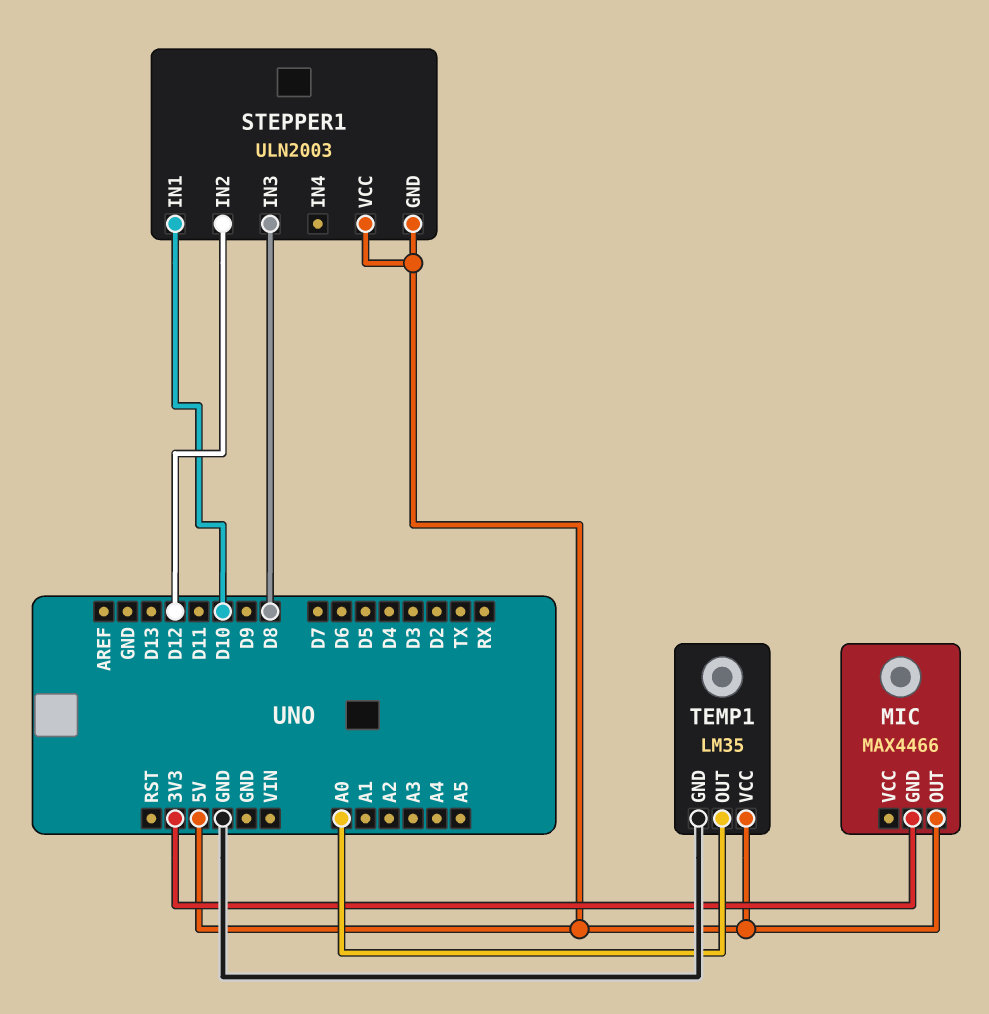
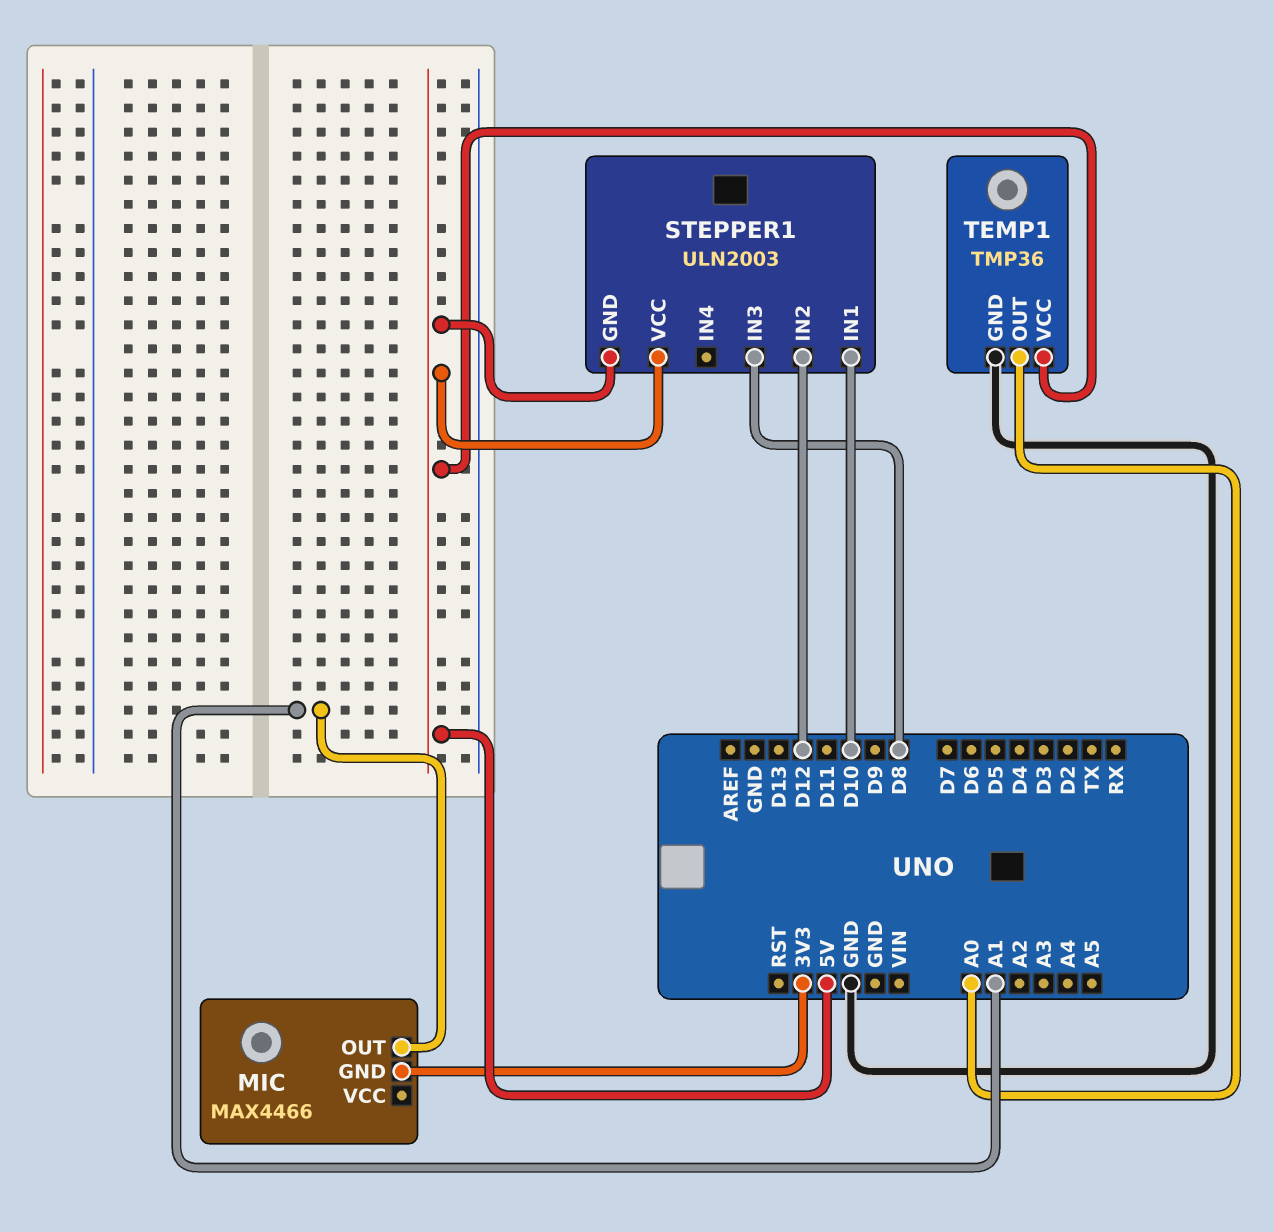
MIC pin OUT: 5V -> A1
TEMP1: LM35 -> TMP36

